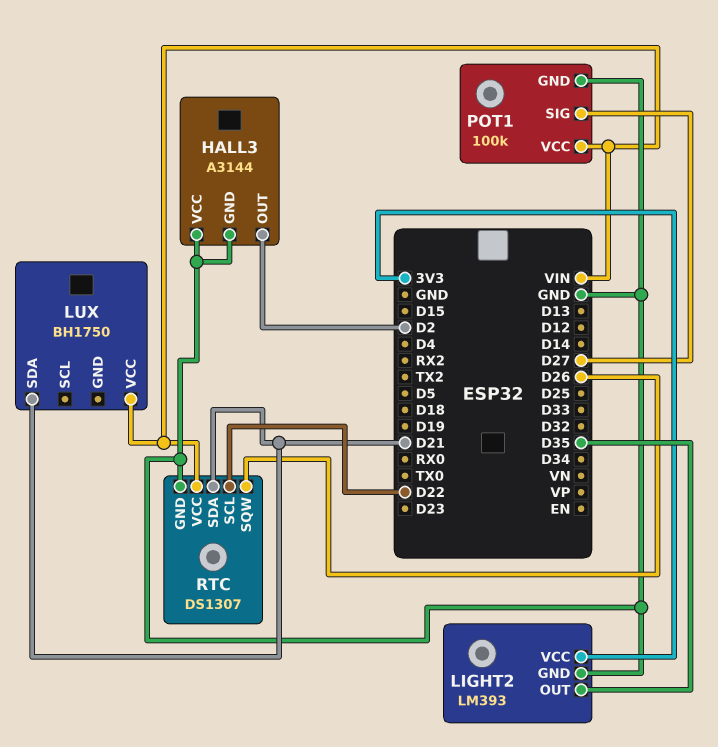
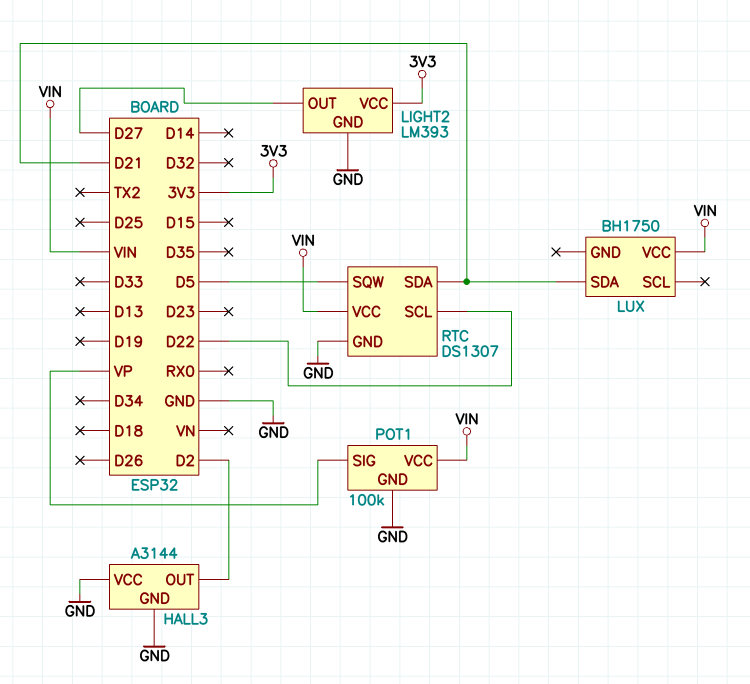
LIGHT2 pin OUT: D35 -> D27
POT1 pin SIG: D27 -> VP
RTC pin SQW: D26 -> D5

